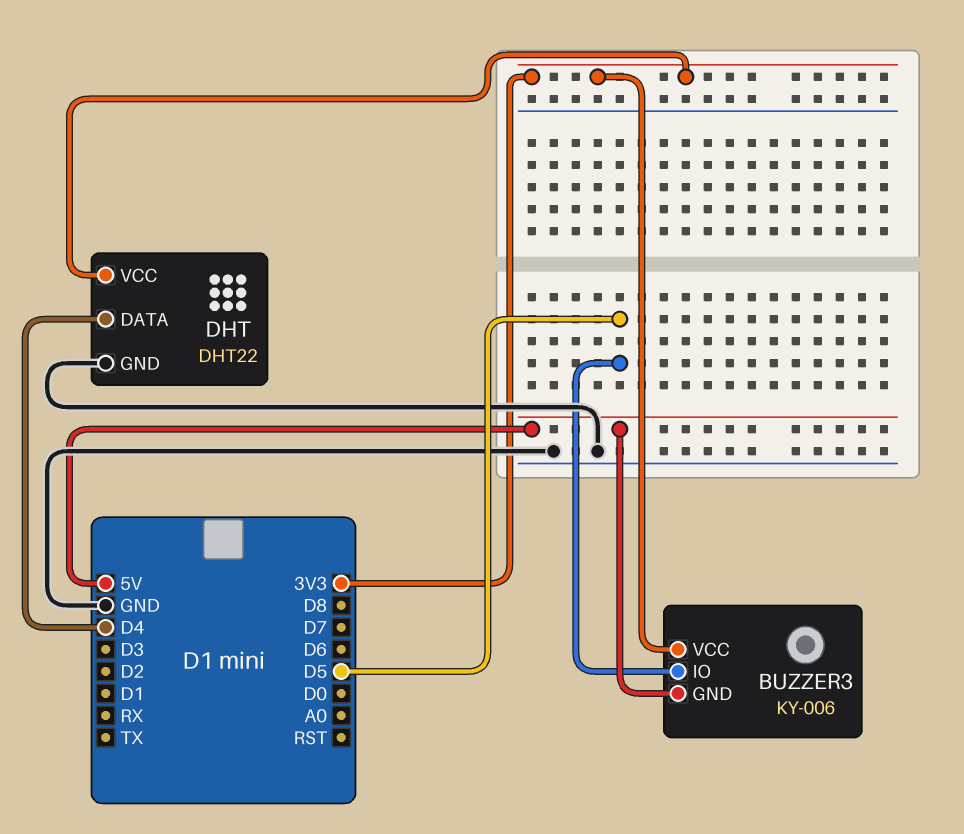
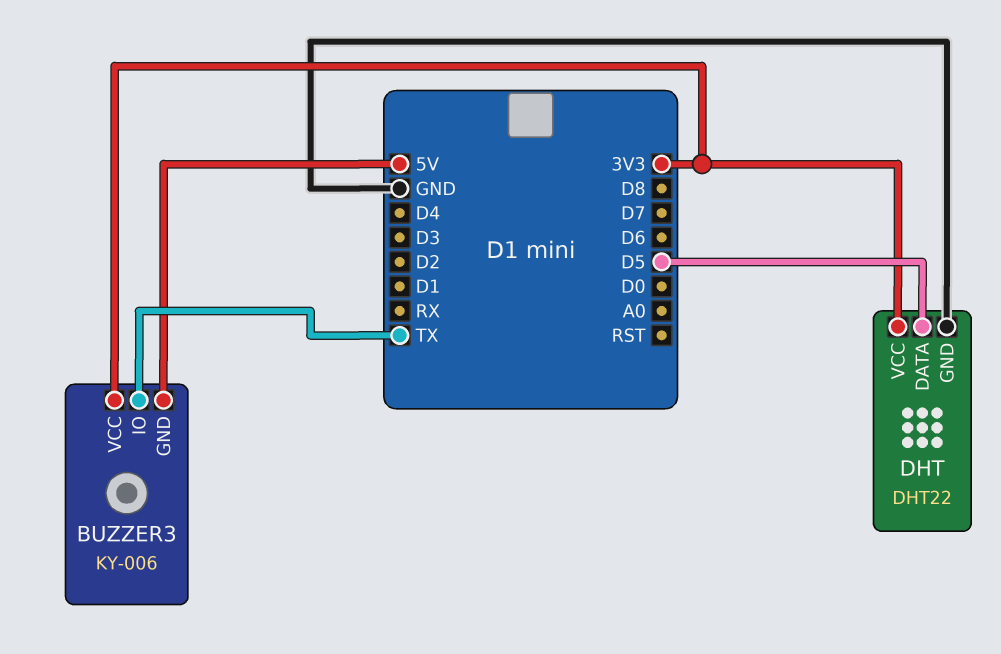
BUZZER3 pin IO: D5 -> TX
DHT pin DATA: D4 -> D5

